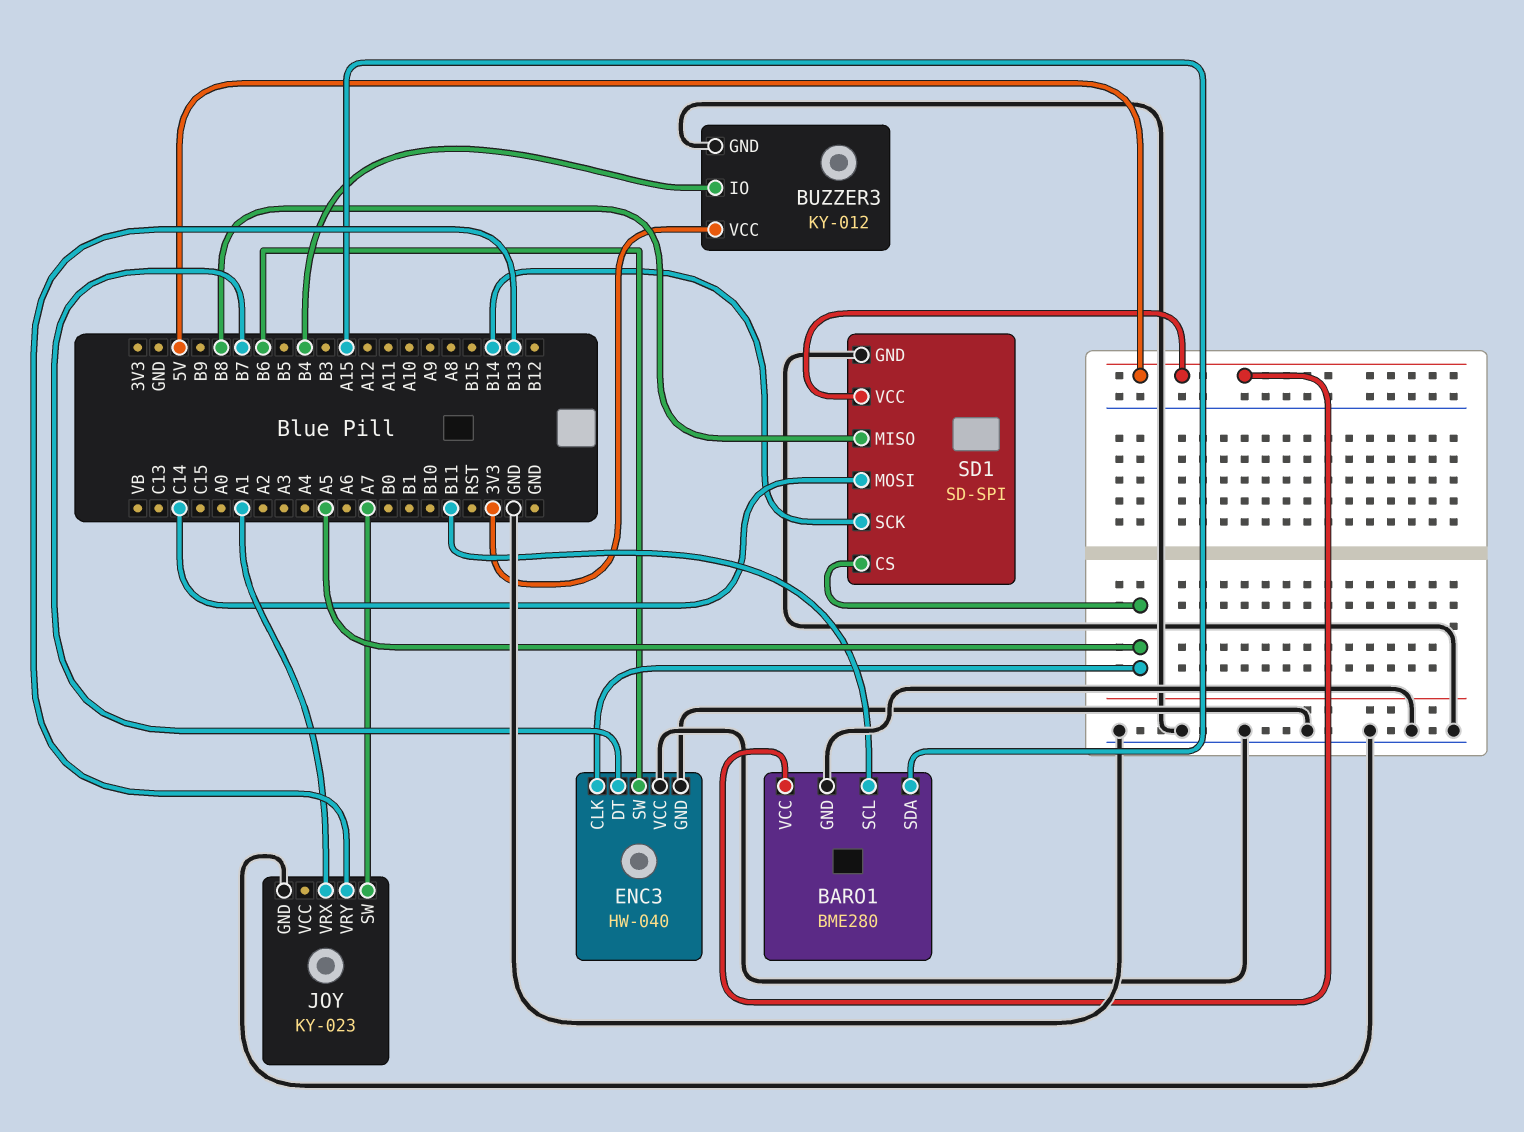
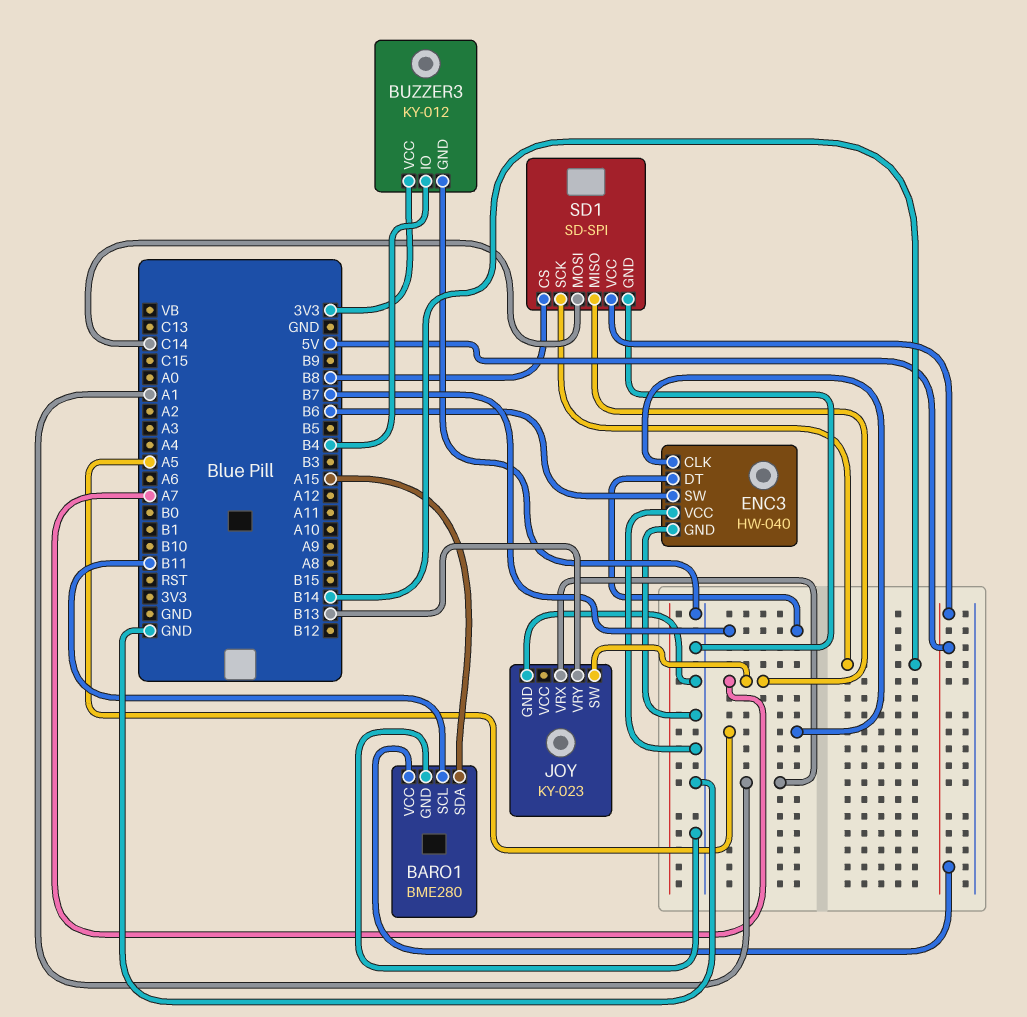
SD1 pin CS: A5 -> B8
SD1 pin MISO: B8 -> A7

